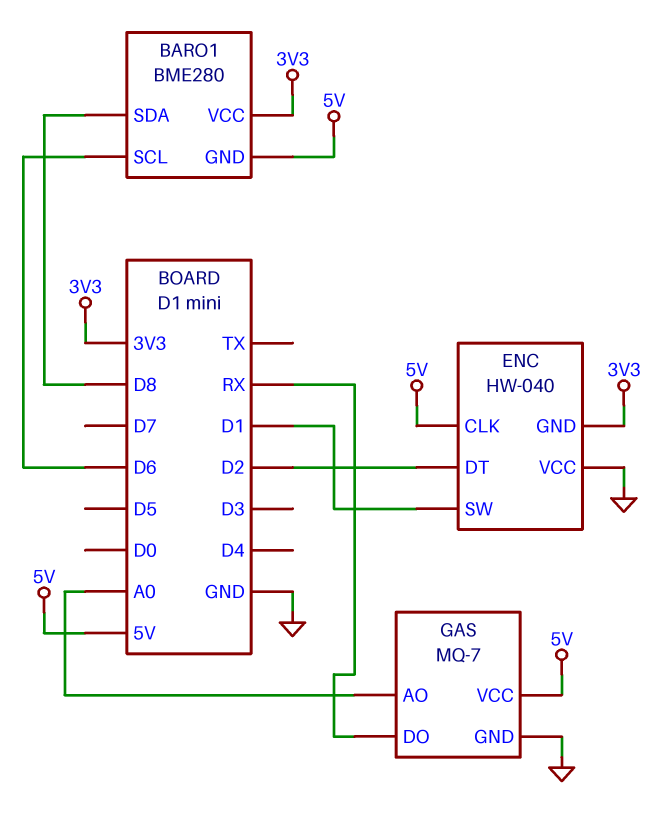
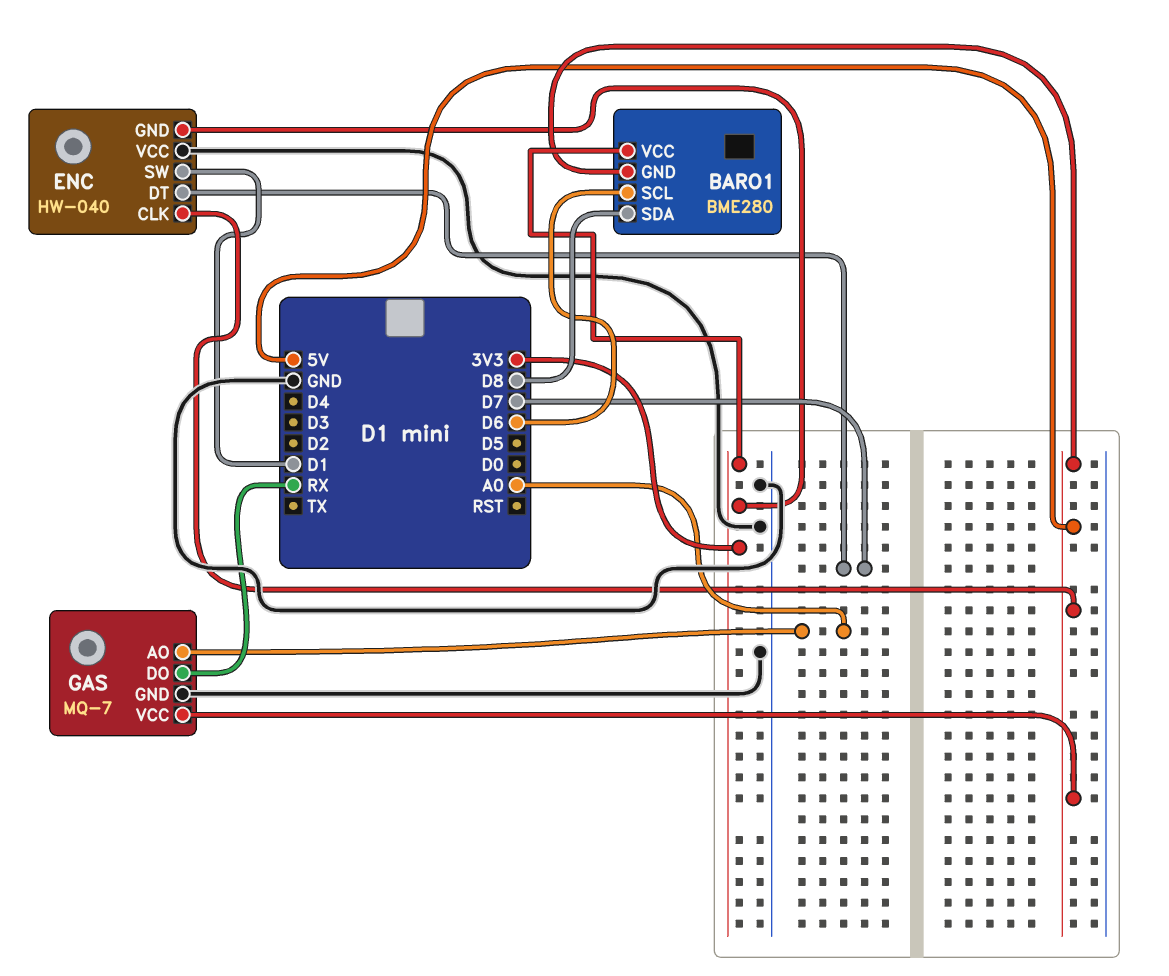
ENC pin DT: D2 -> D7

